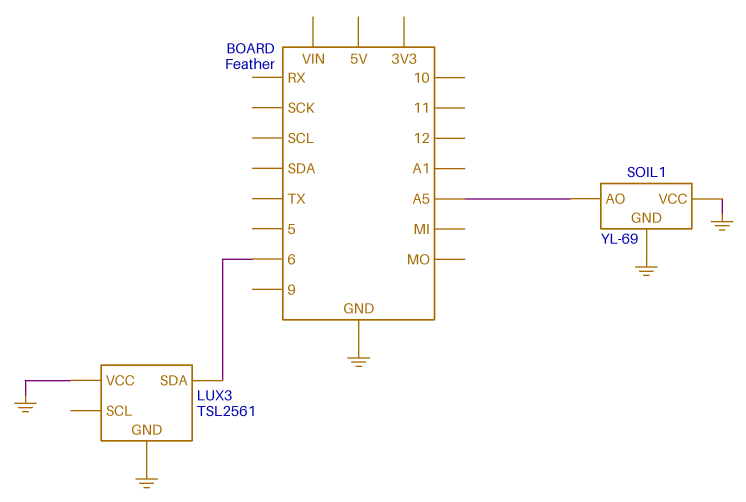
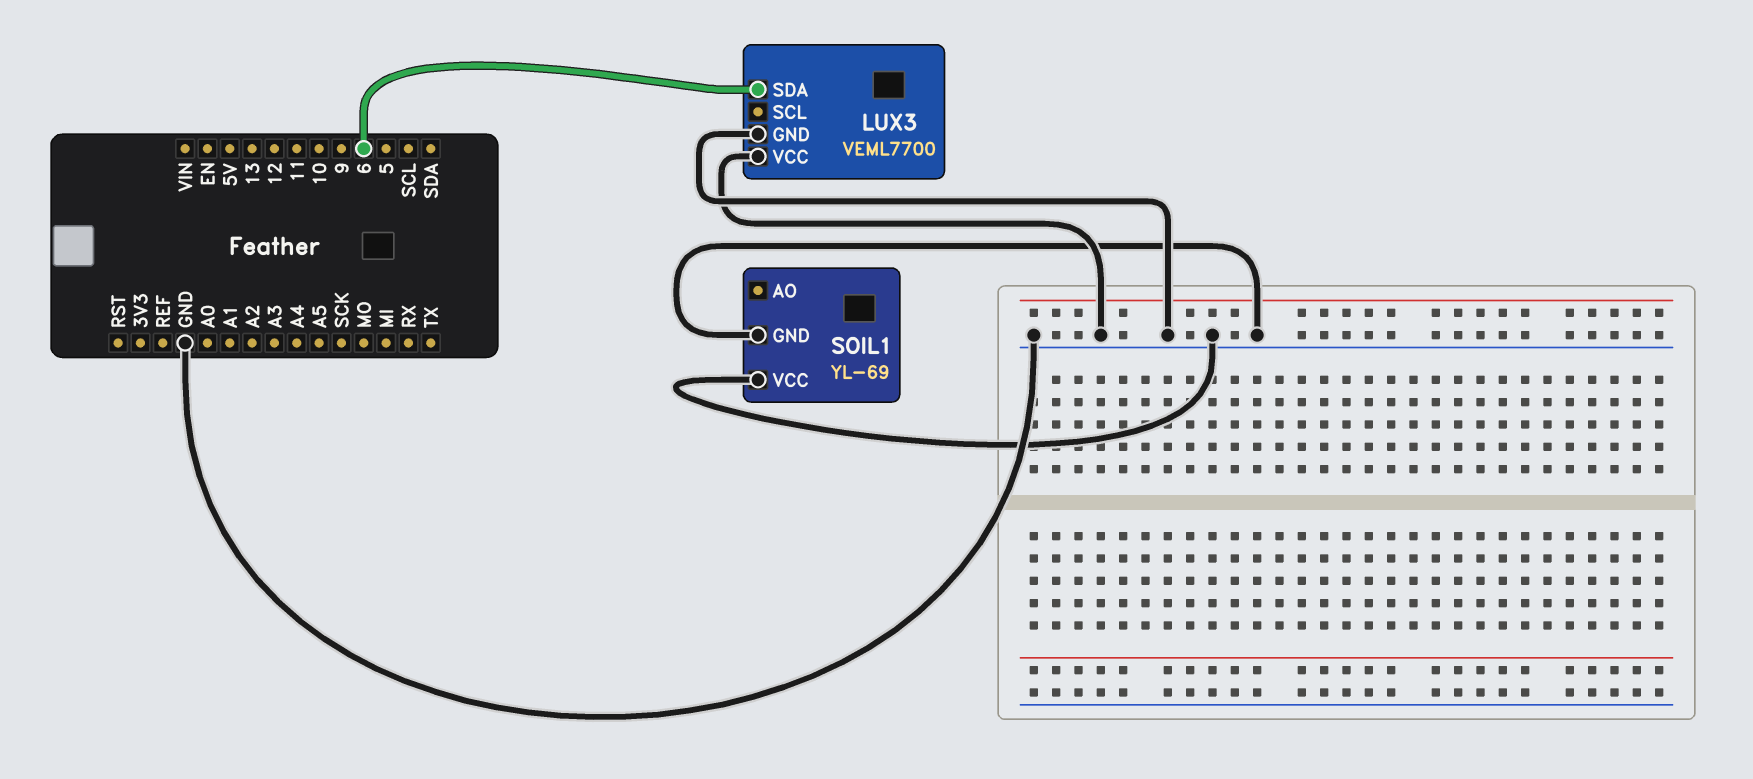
LUX3: TSL2561 -> VEML7700
SOIL1 pin AO: A5 -> none

